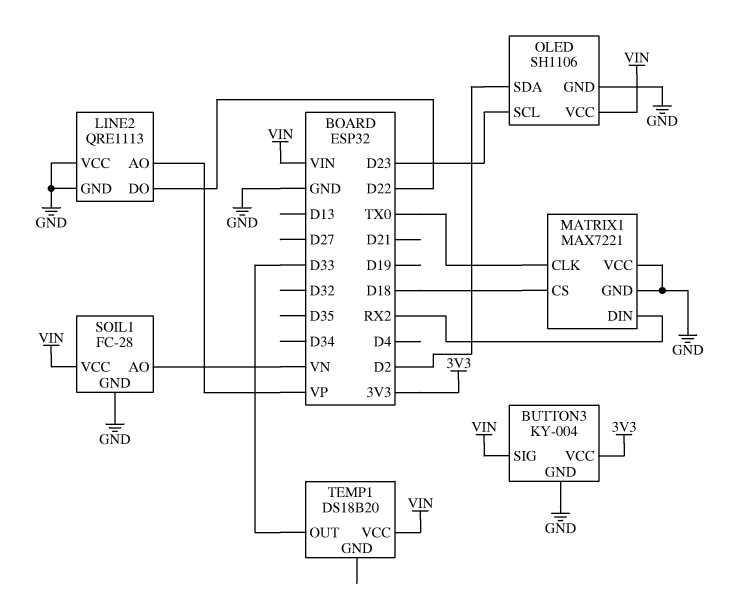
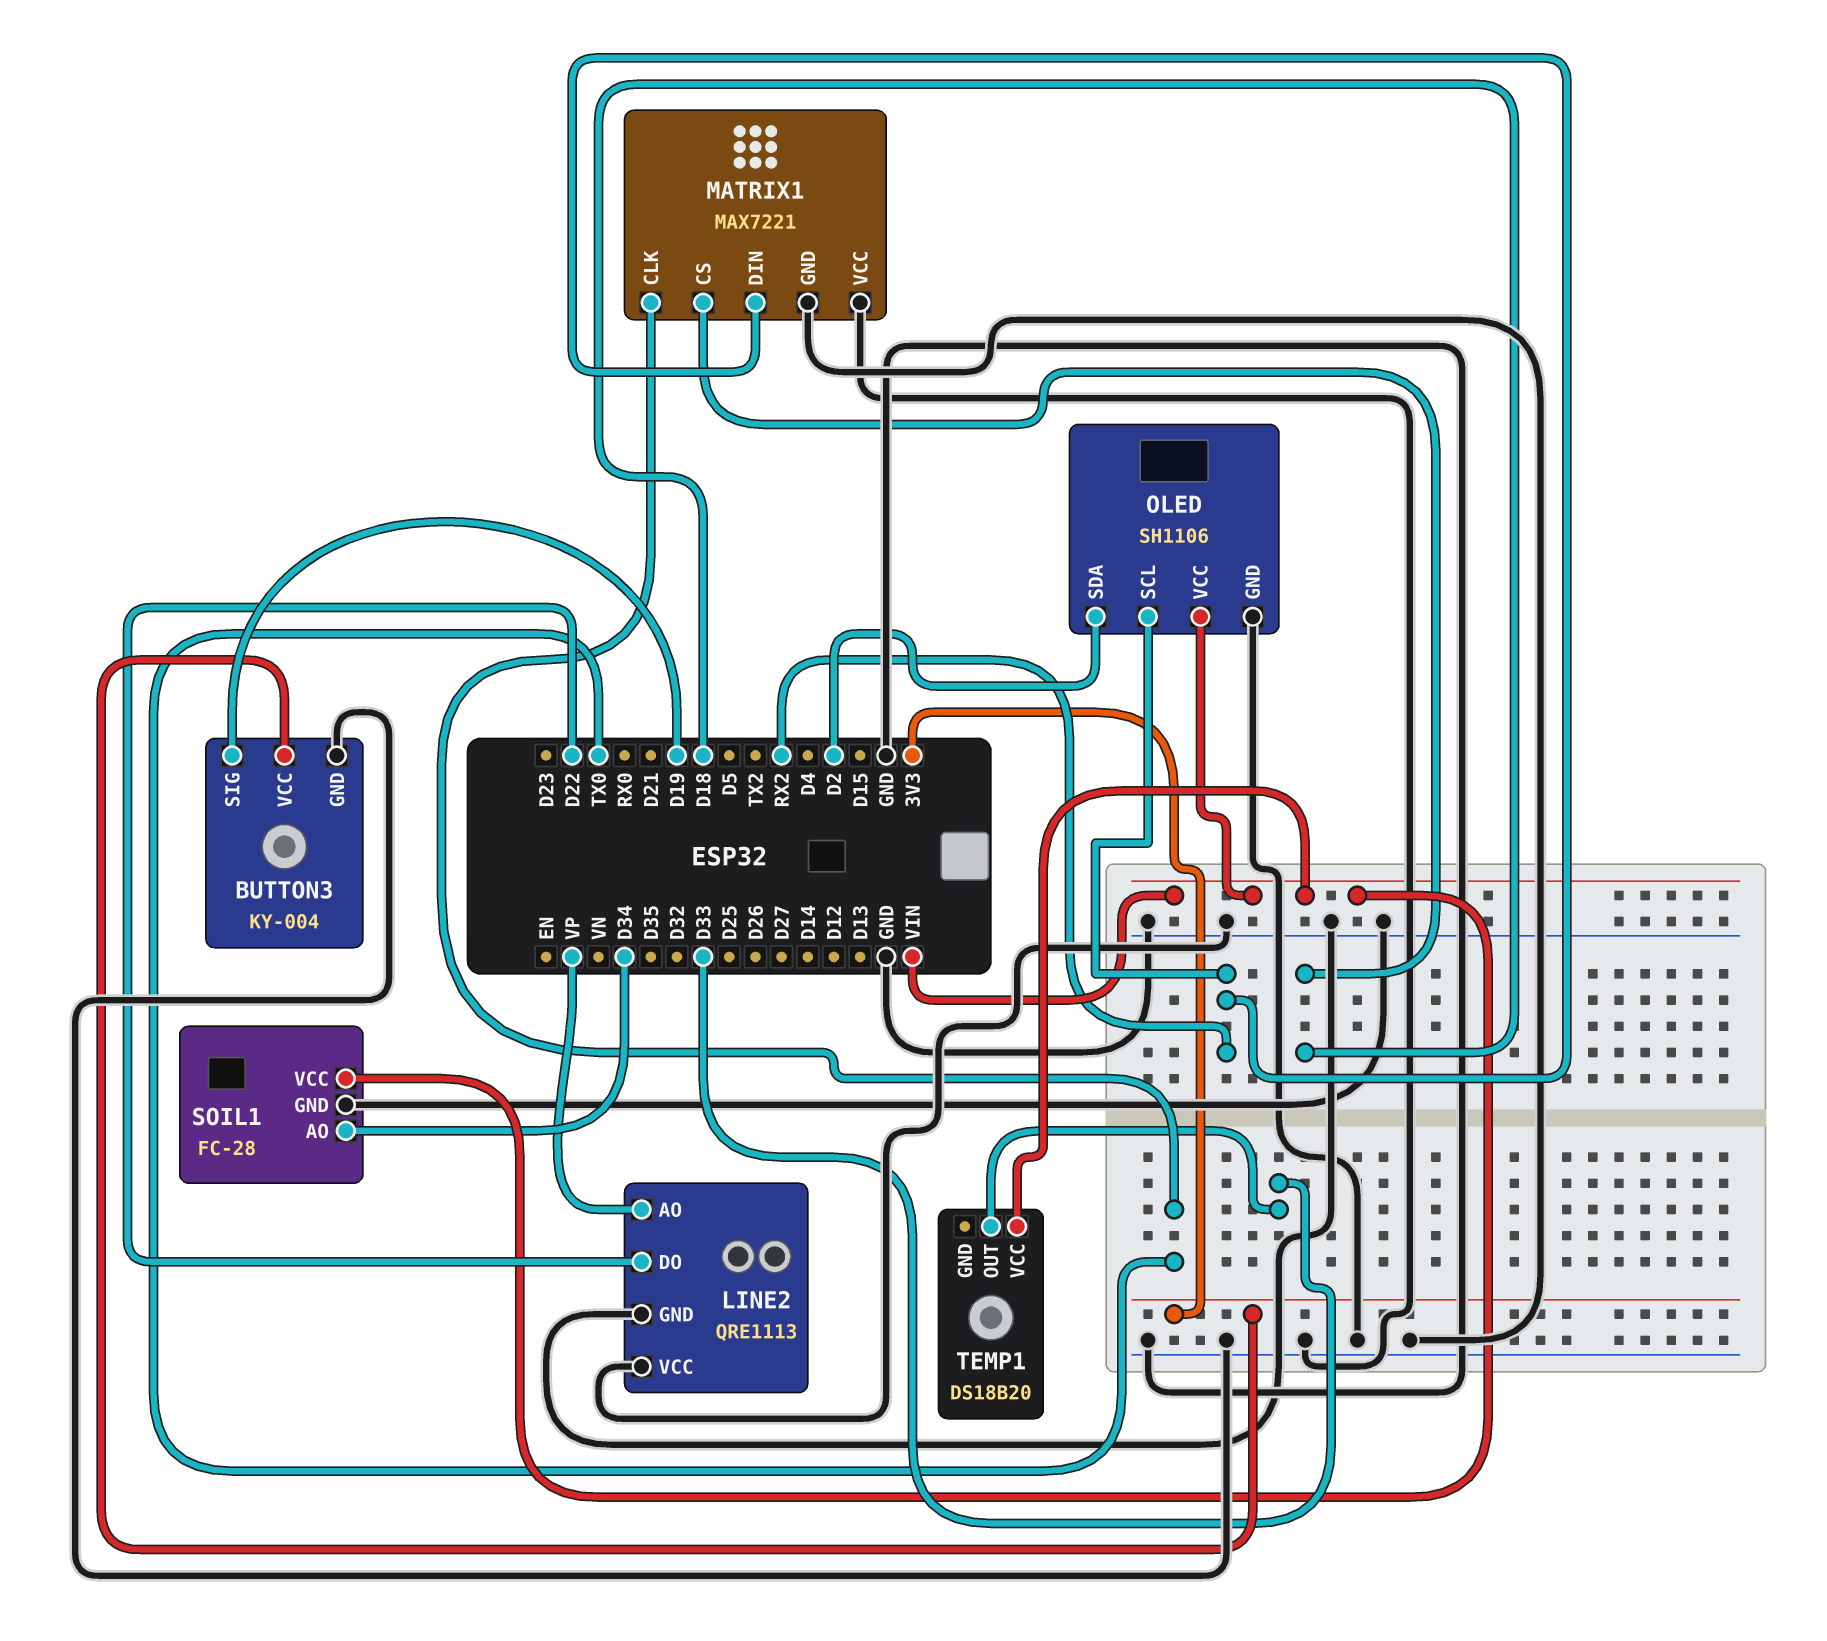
BUTTON3 pin SIG: VIN -> D19
OLED pin SCL: D23 -> RX2
SOIL1 pin AO: VN -> D34

